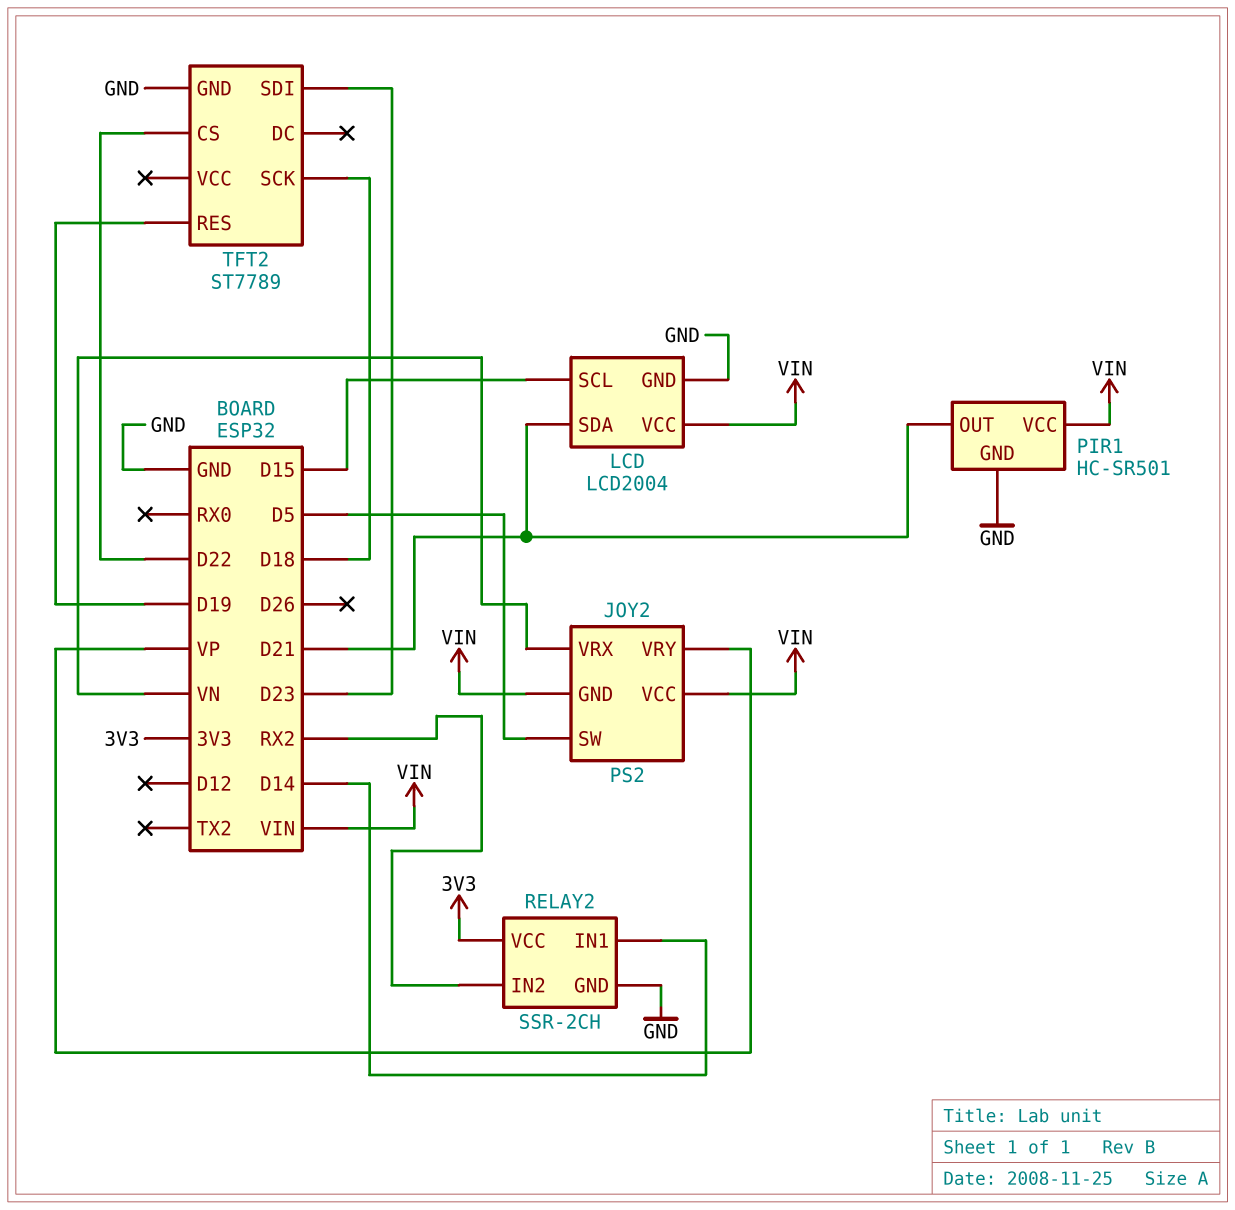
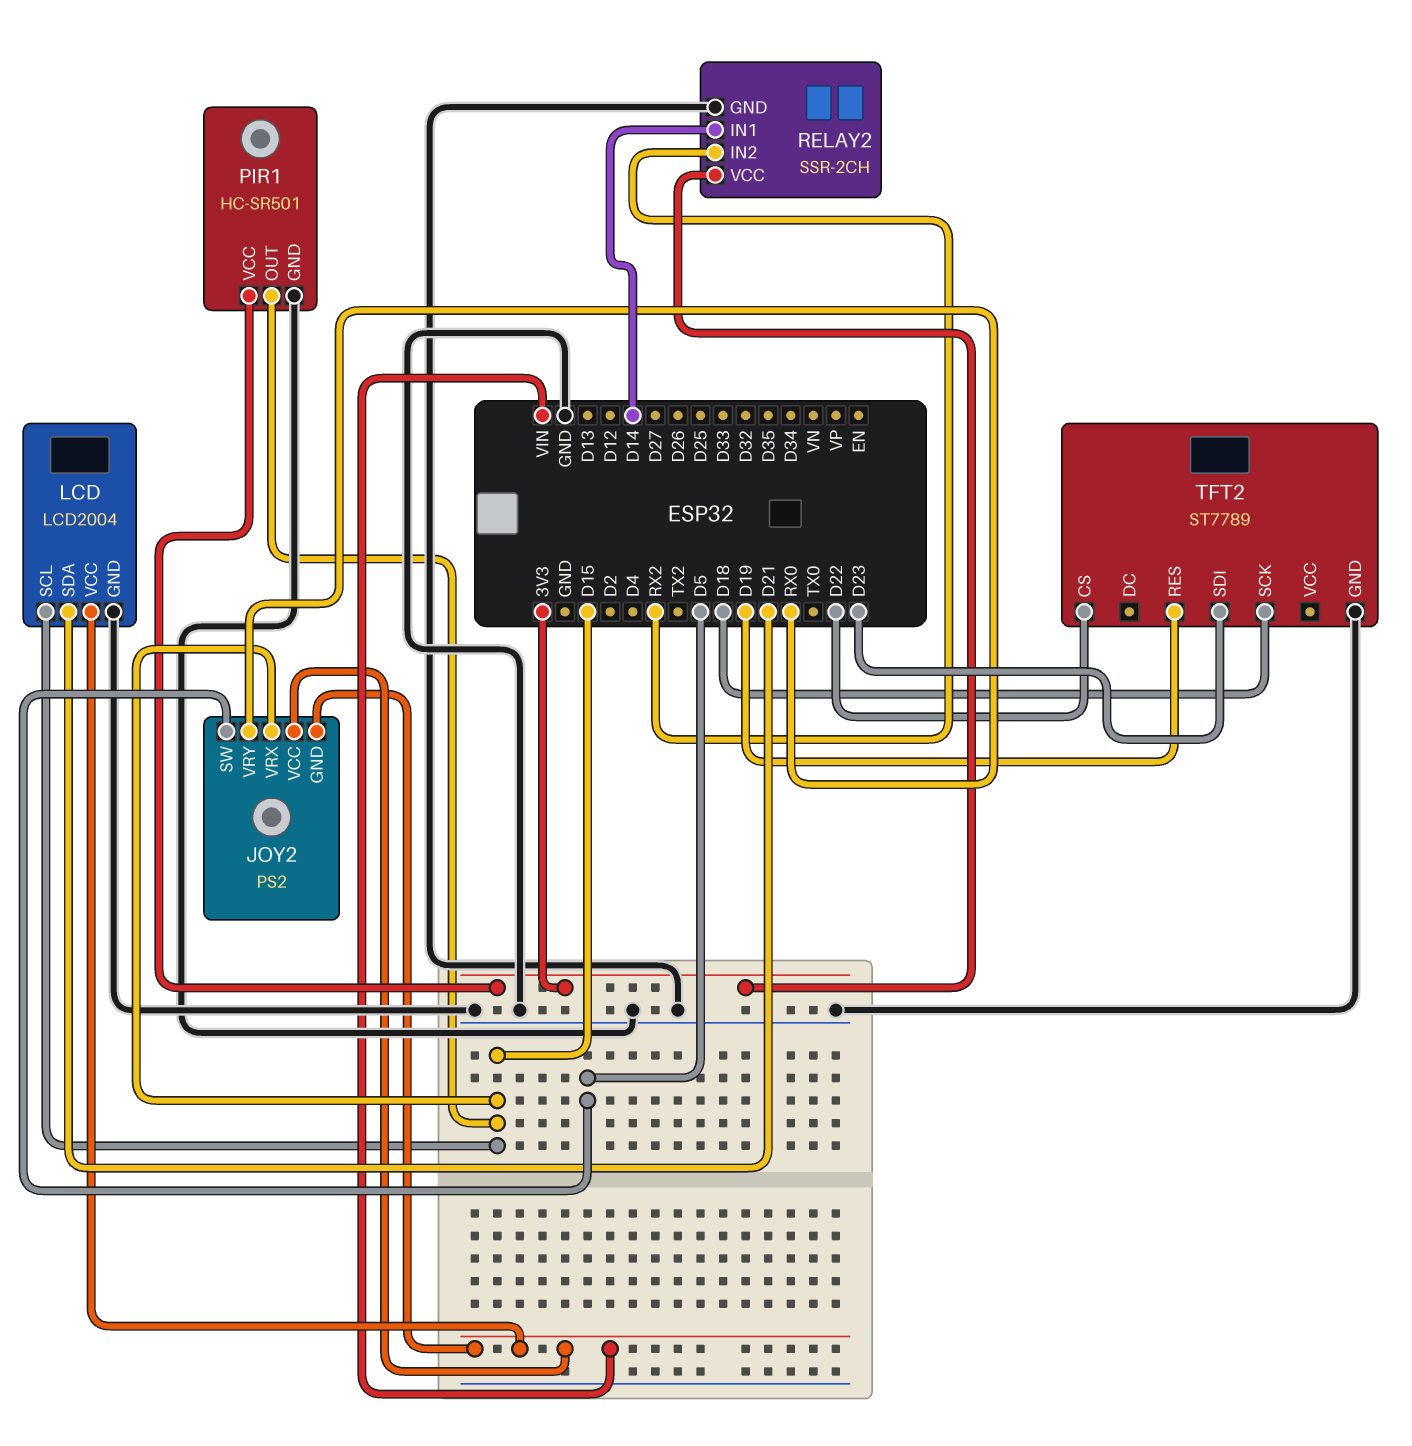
JOY2 pin VRX: VN -> D15
JOY2 pin VRY: VP -> RX0
PIR1 pin OUT: D21 -> D15
PIR1 pin VCC: VIN -> 3V3

